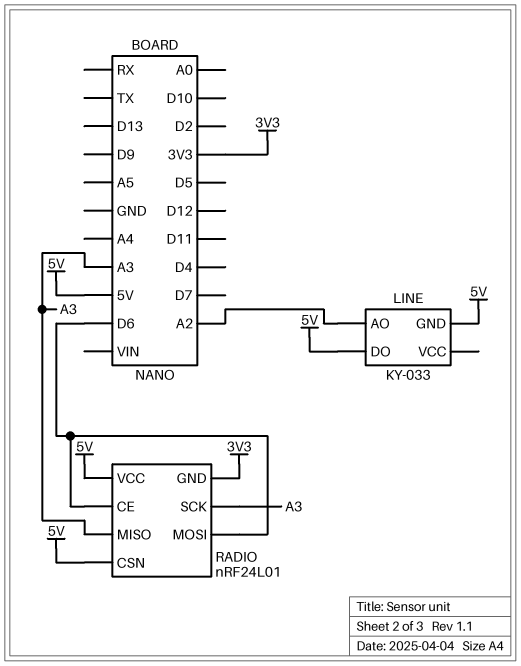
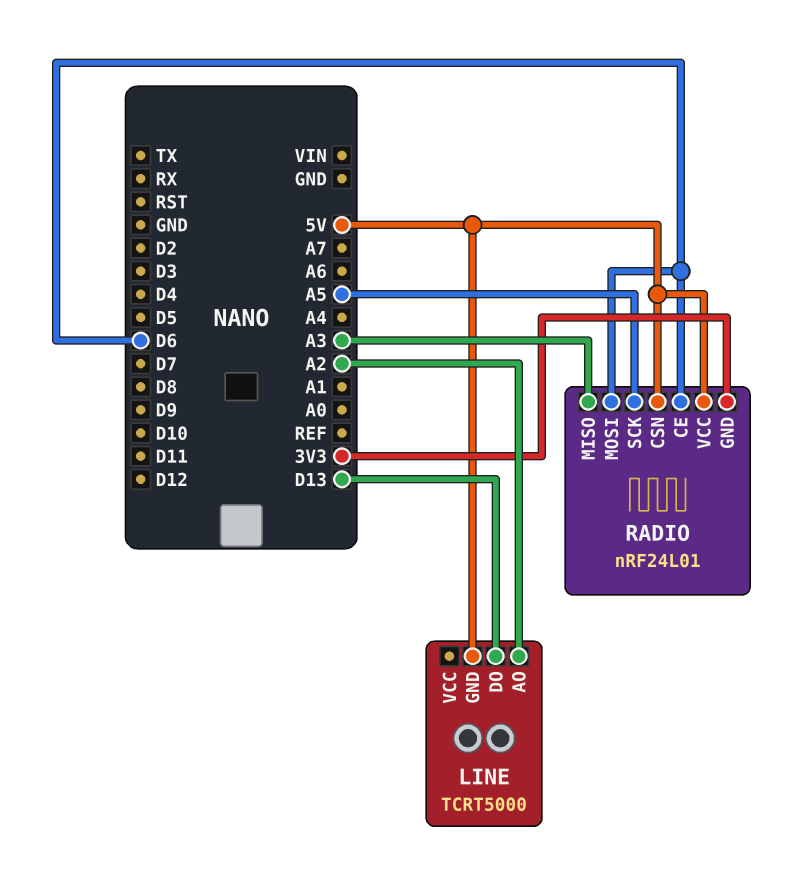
LINE: KY-033 -> TCRT5000
LINE pin DO: 5V -> D13
RADIO pin SCK: A3 -> A5

